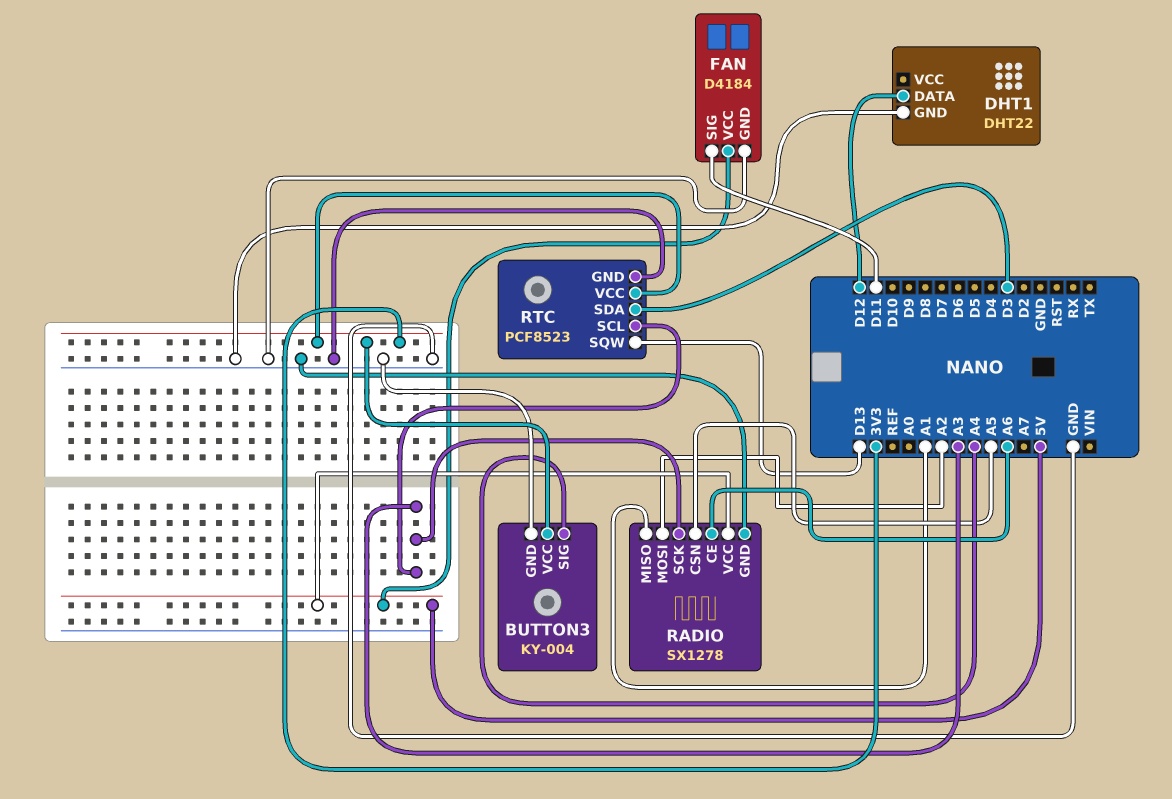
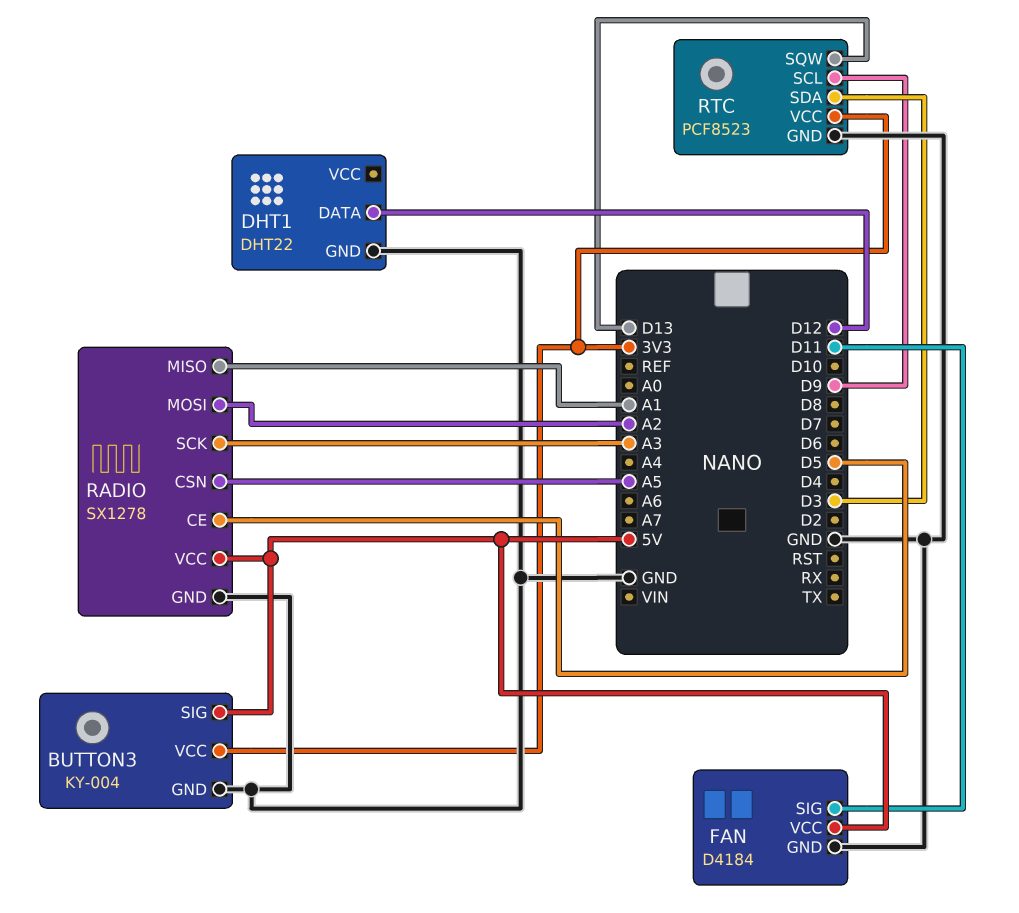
BUTTON3 pin SIG: A4 -> 5V
RADIO pin CE: A6 -> D5
RTC pin SCL: A3 -> D9

